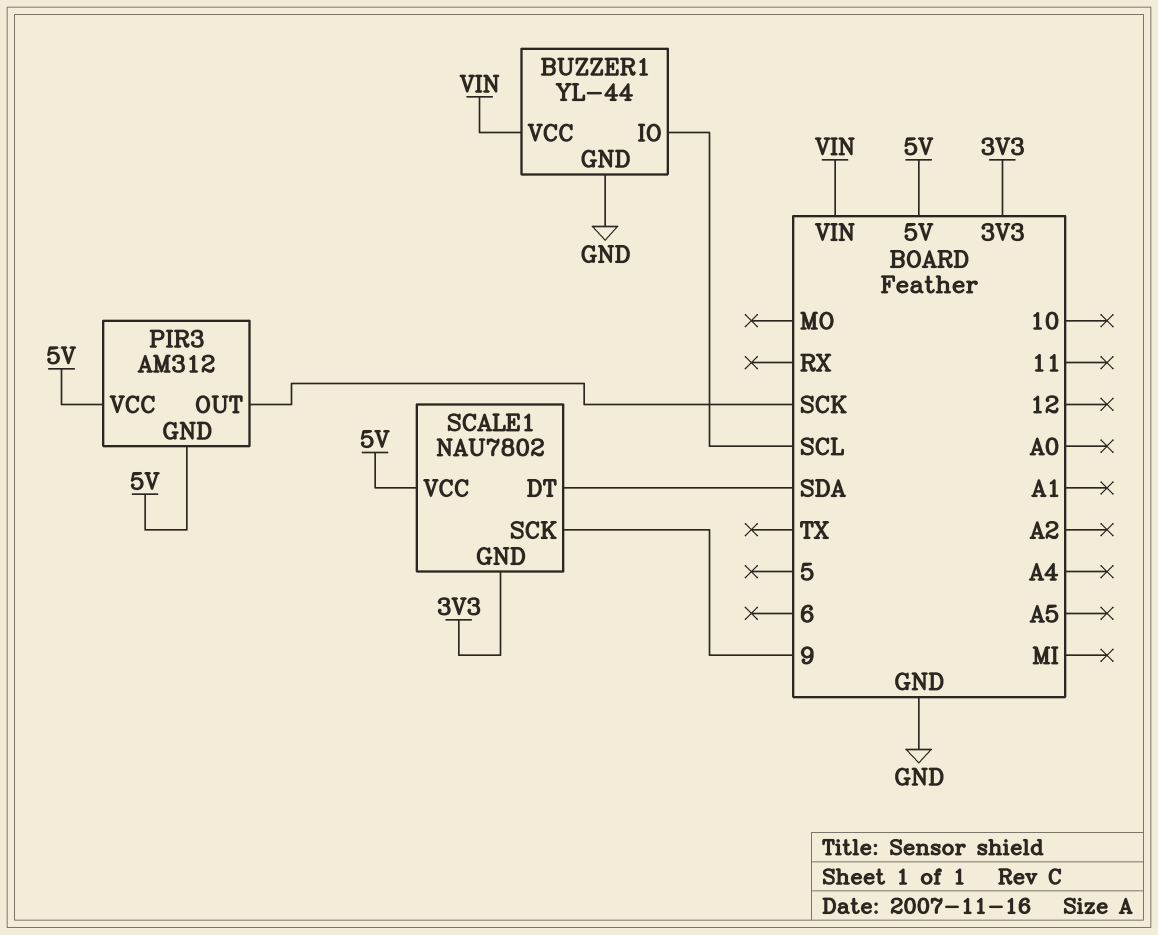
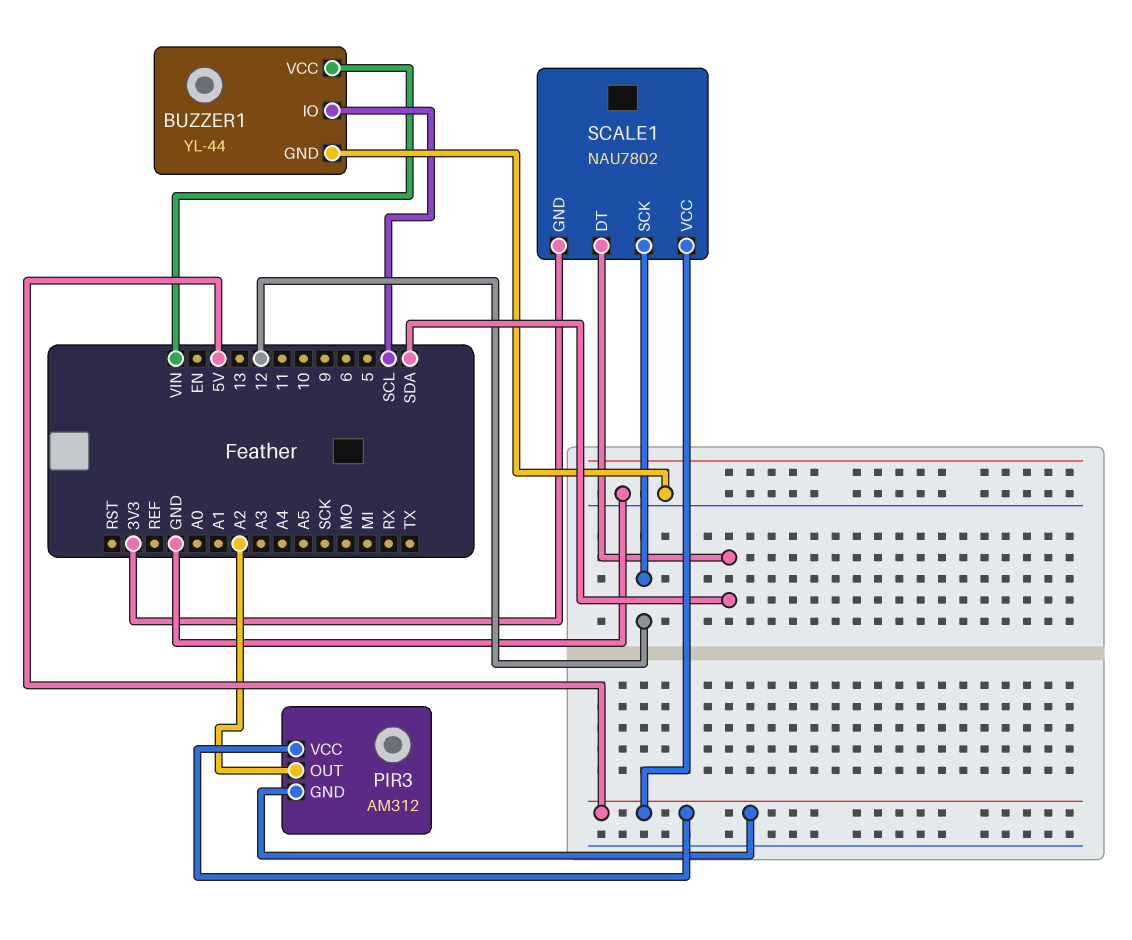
PIR3 pin OUT: SCK -> A2
SCALE1 pin SCK: 9 -> 12

